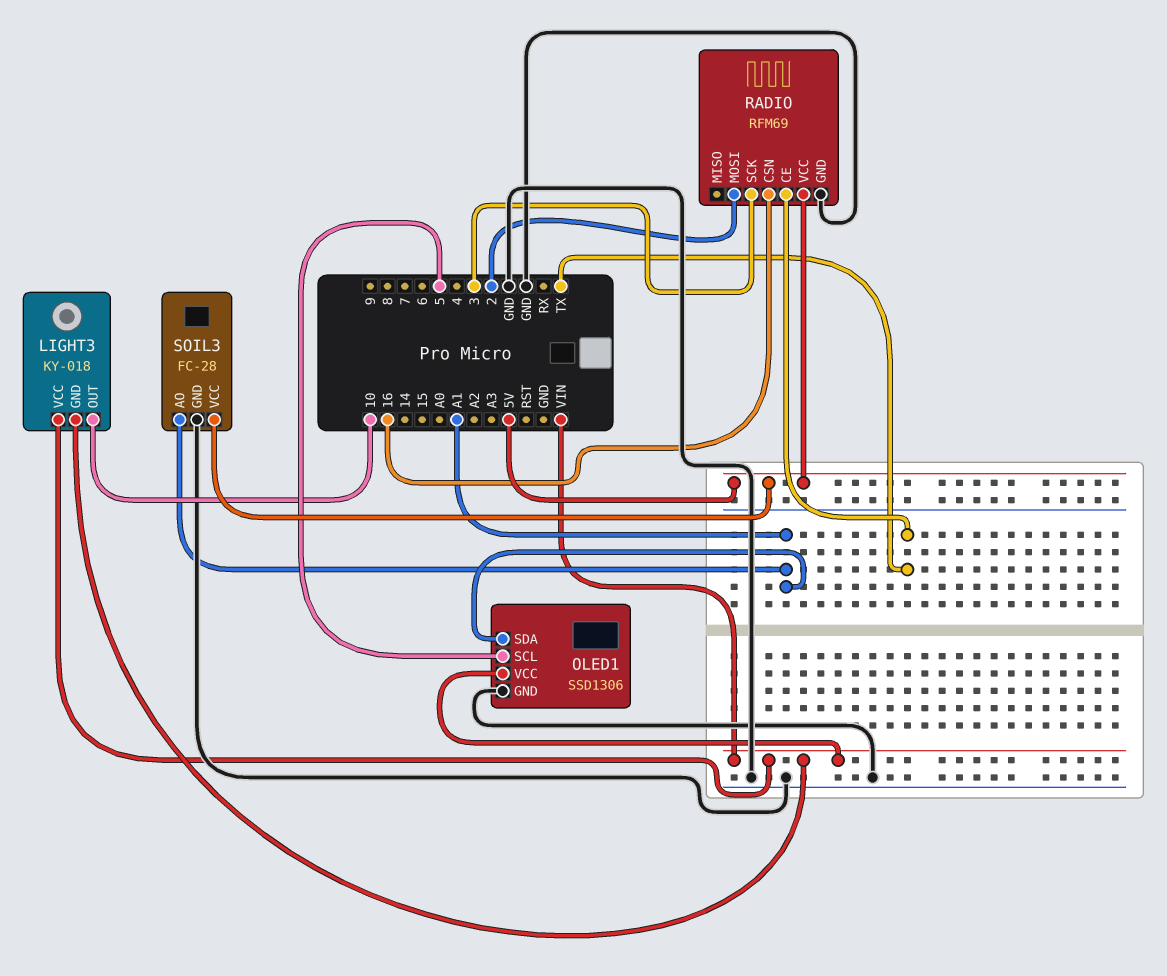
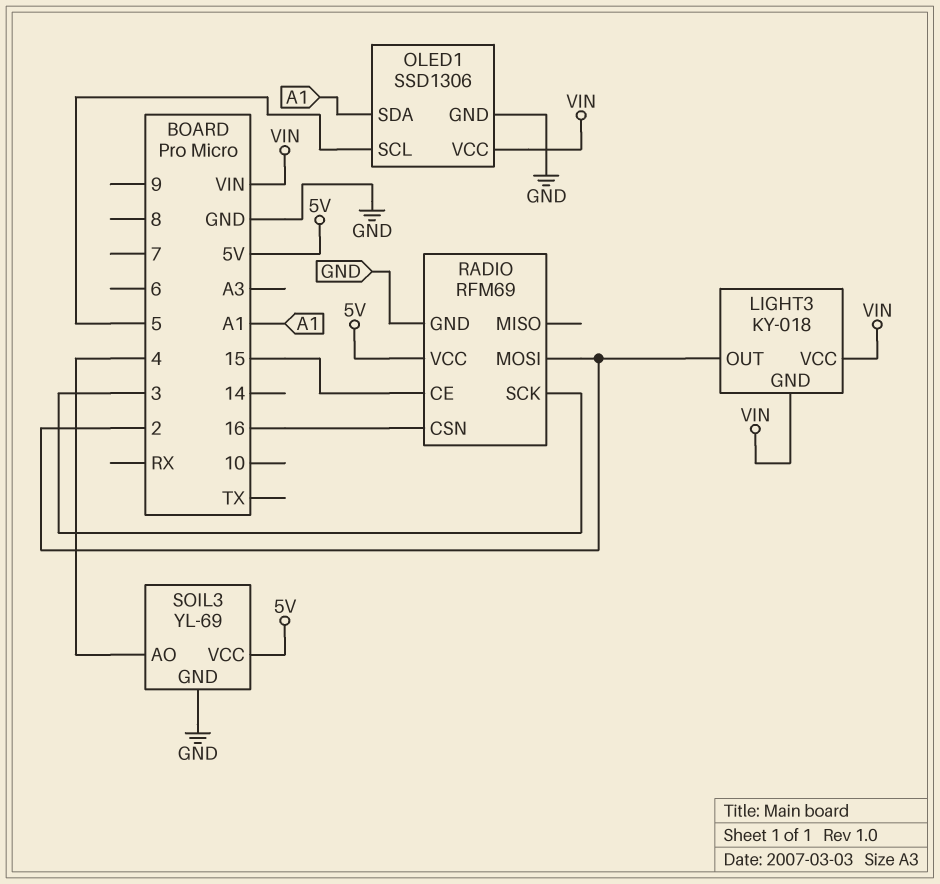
LIGHT3 pin OUT: 10 -> 2
RADIO pin CE: TX -> 15
SOIL3: FC-28 -> YL-69
SOIL3 pin AO: A1 -> 4

